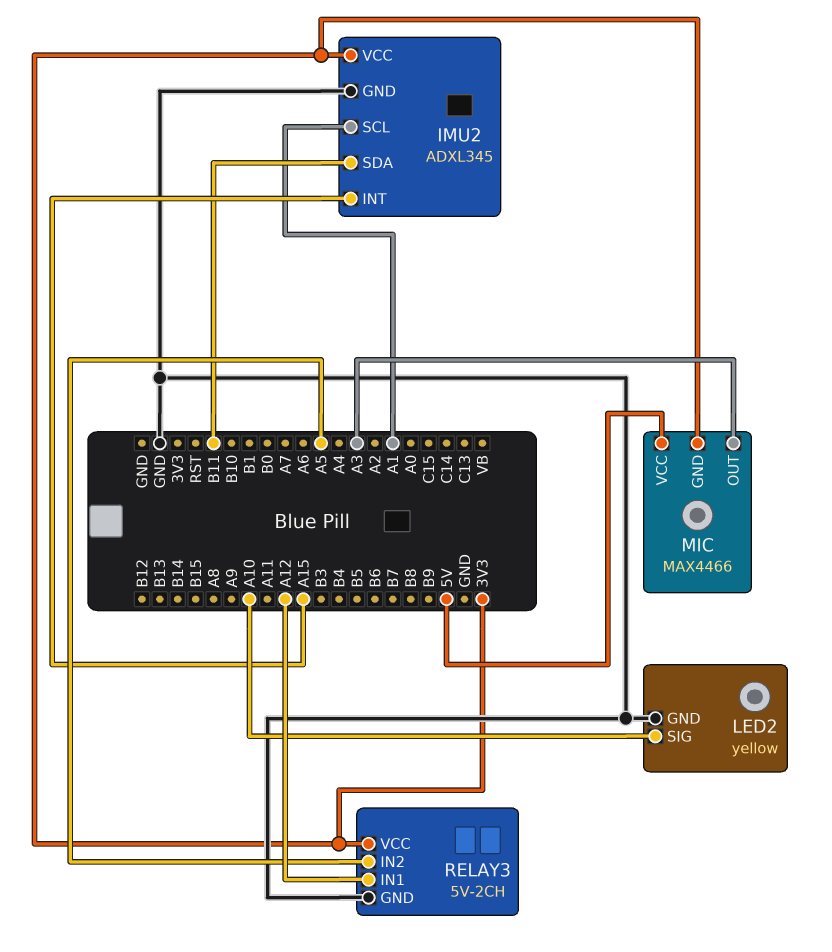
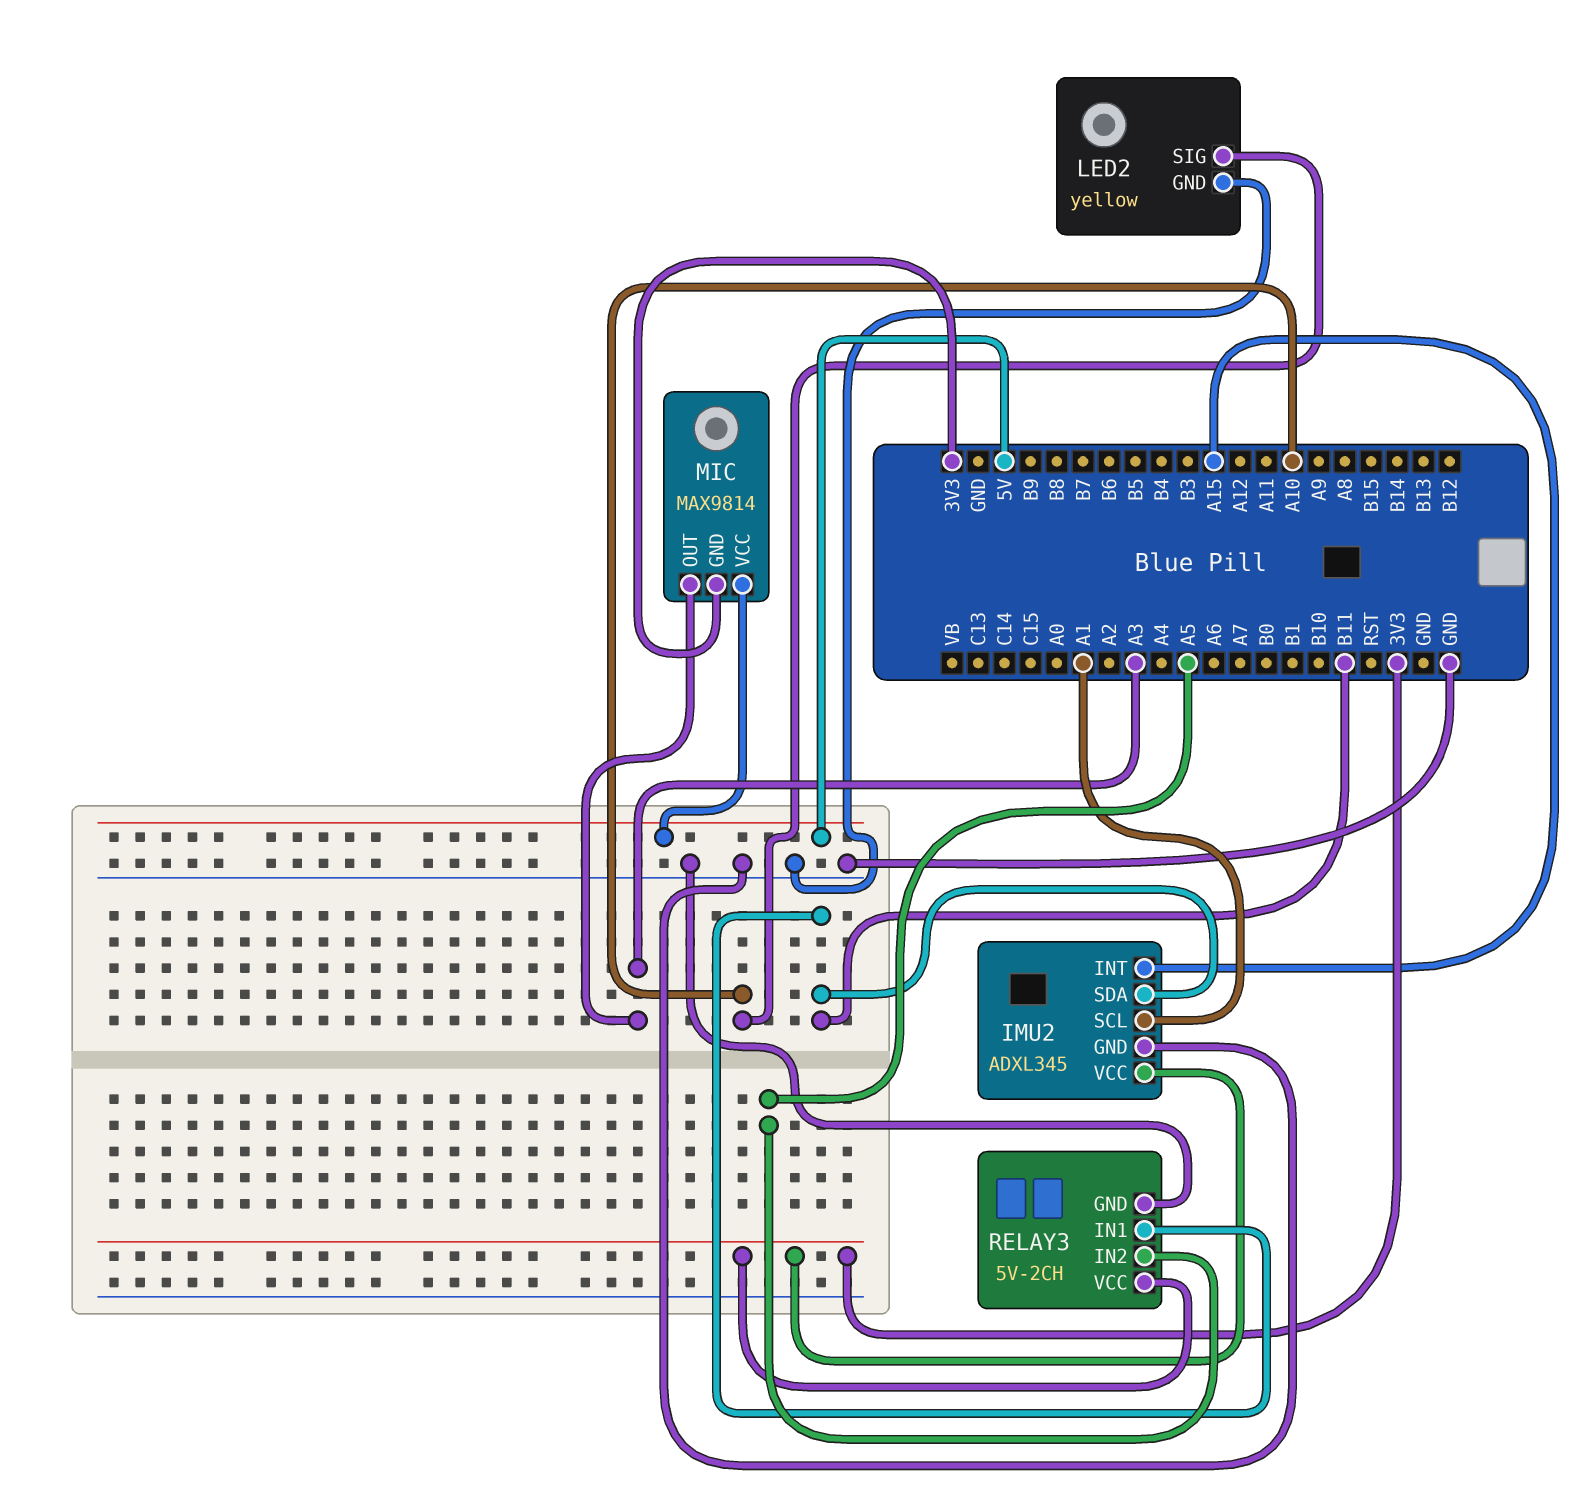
MIC: MAX4466 -> MAX9814
RELAY3 pin IN1: A12 -> B11

